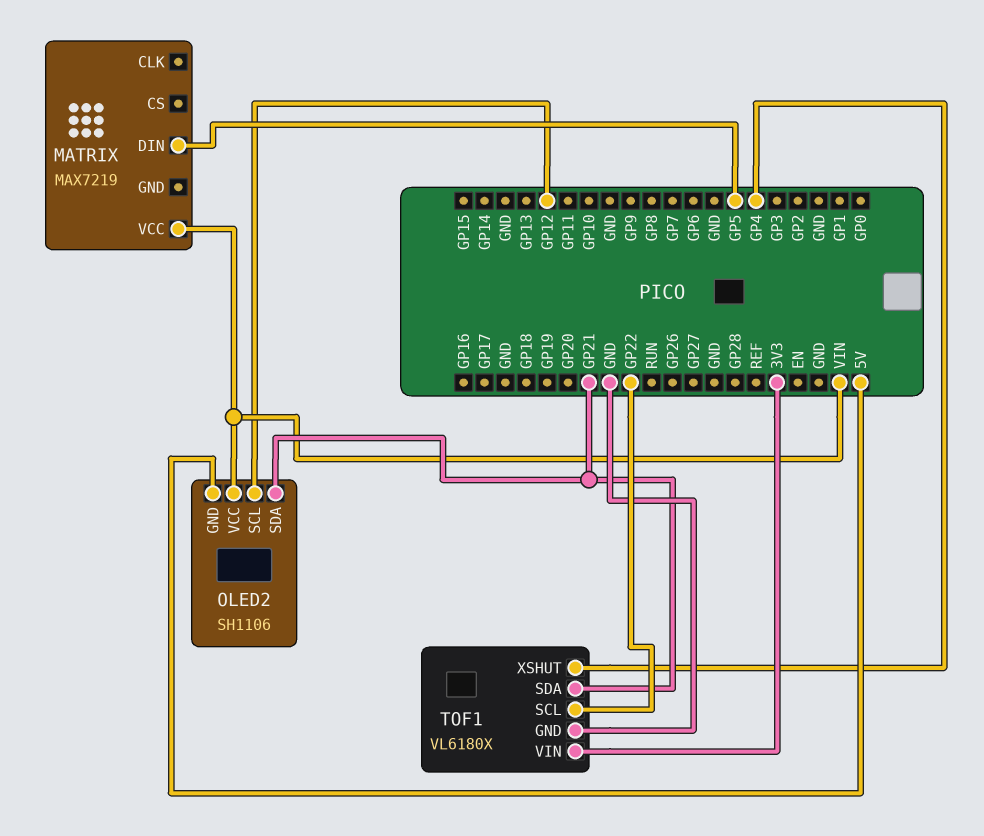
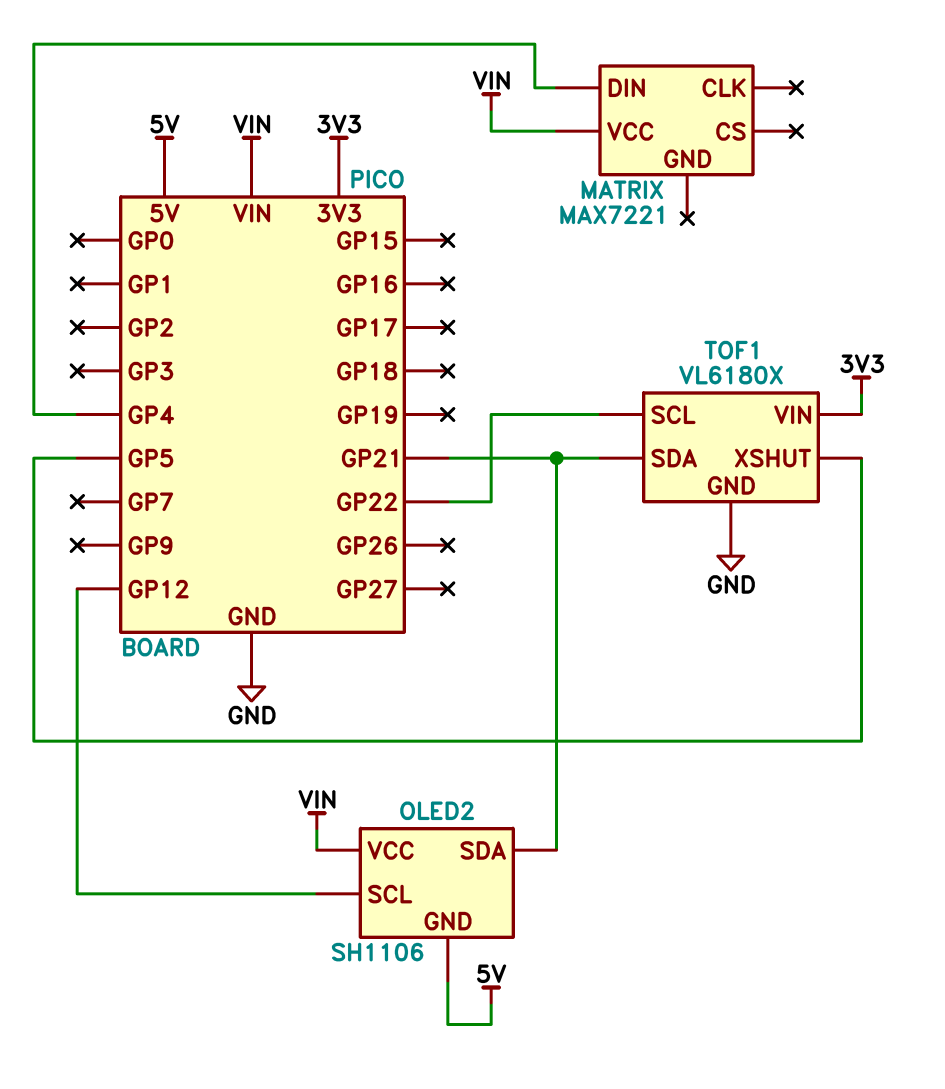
MATRIX: MAX7219 -> MAX7221
MATRIX pin DIN: GP5 -> GP4
TOF1 pin XSHUT: GP4 -> GP5

